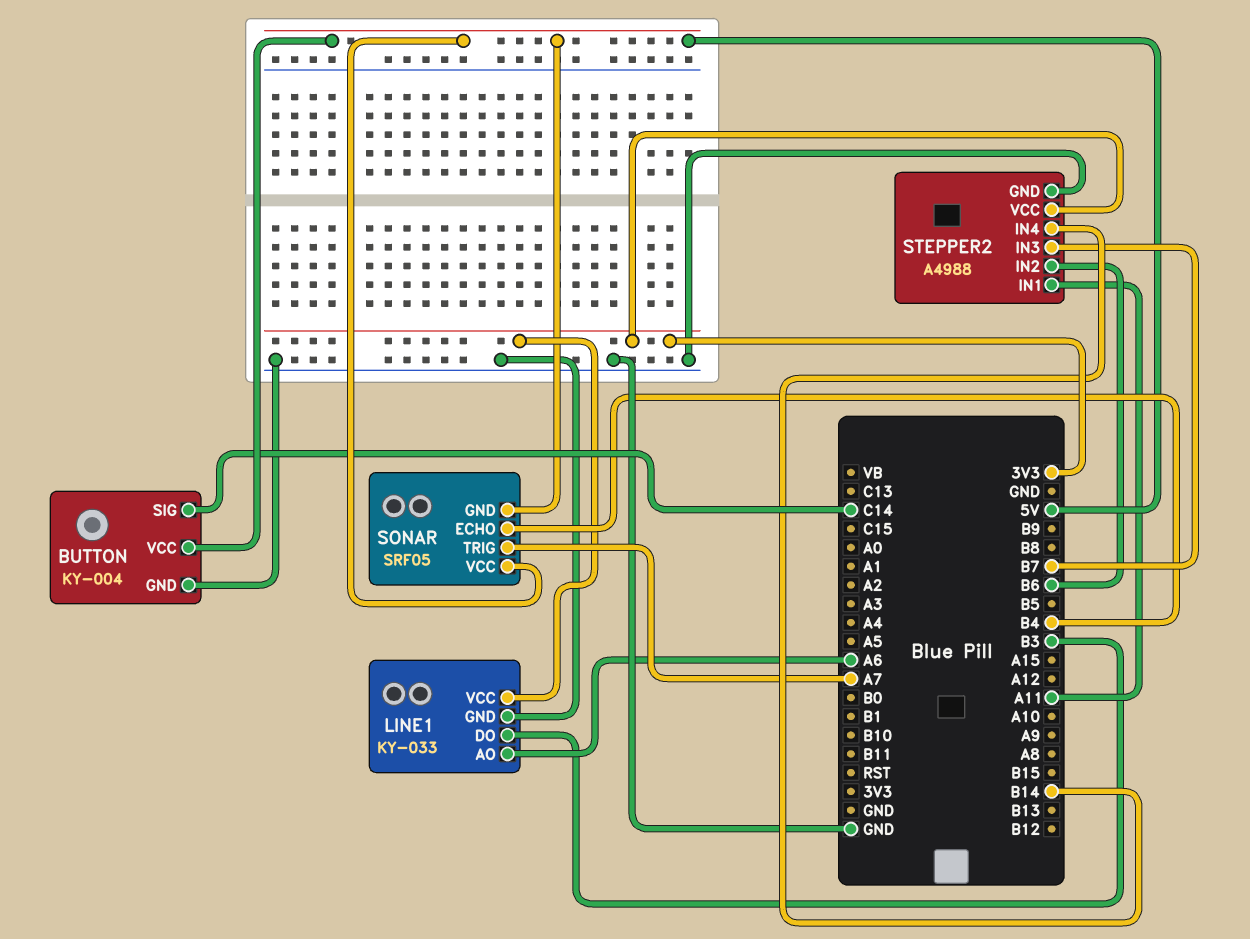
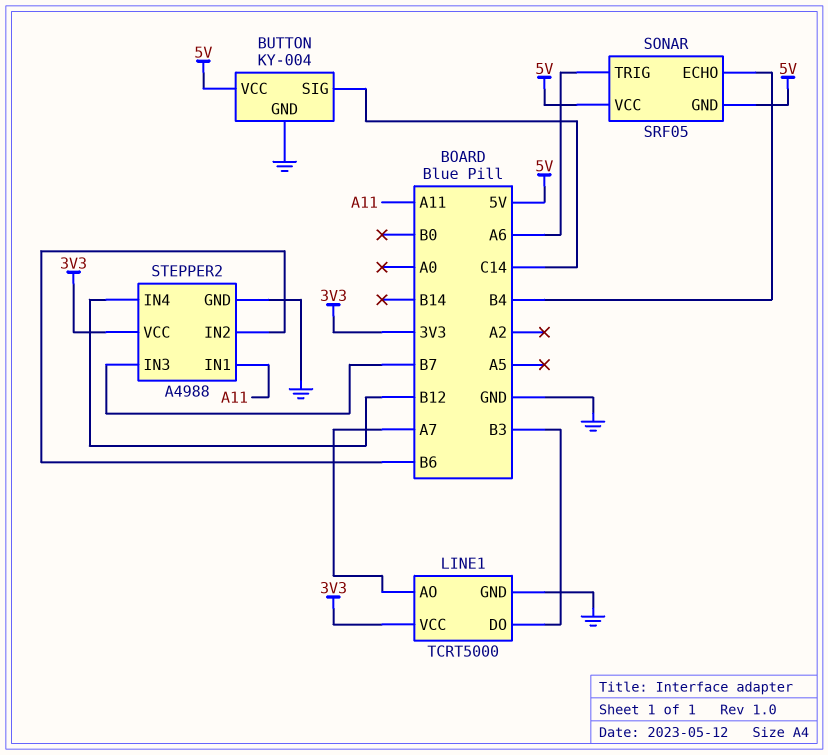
LINE1: KY-033 -> TCRT5000
LINE1 pin AO: A6 -> A7
SONAR pin TRIG: A7 -> A6
STEPPER2 pin IN4: B14 -> B12

